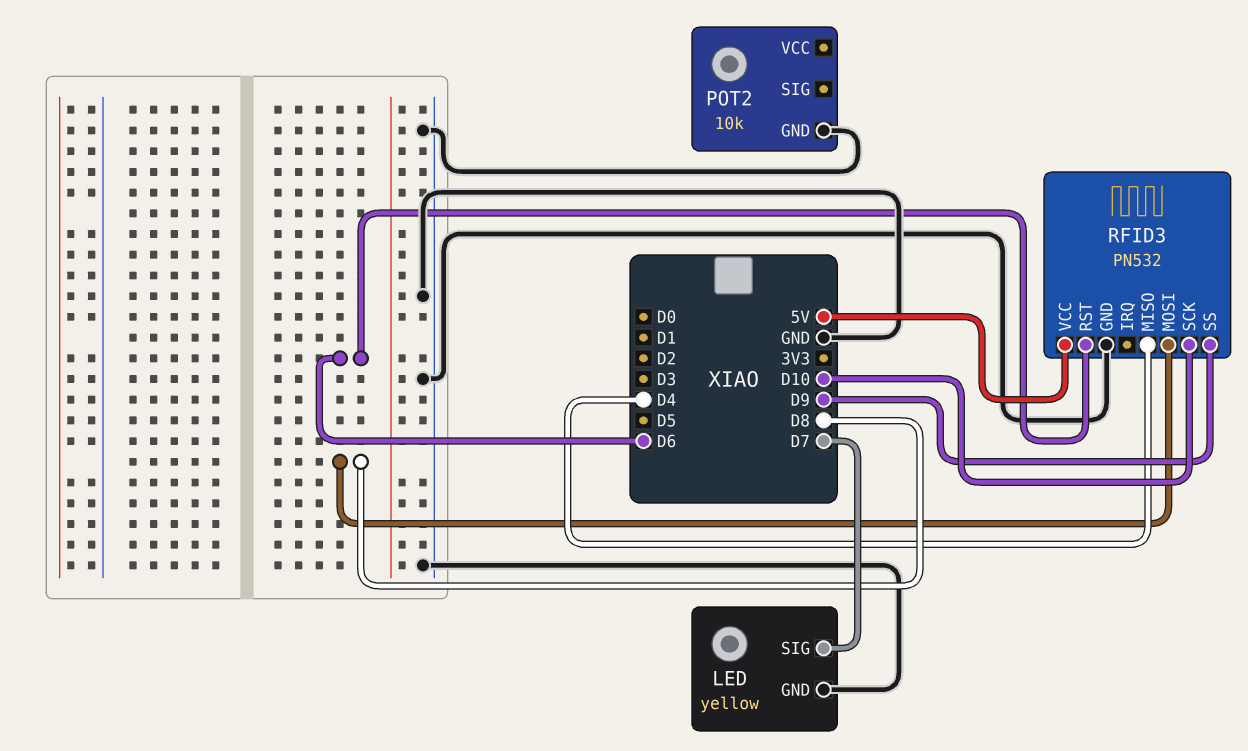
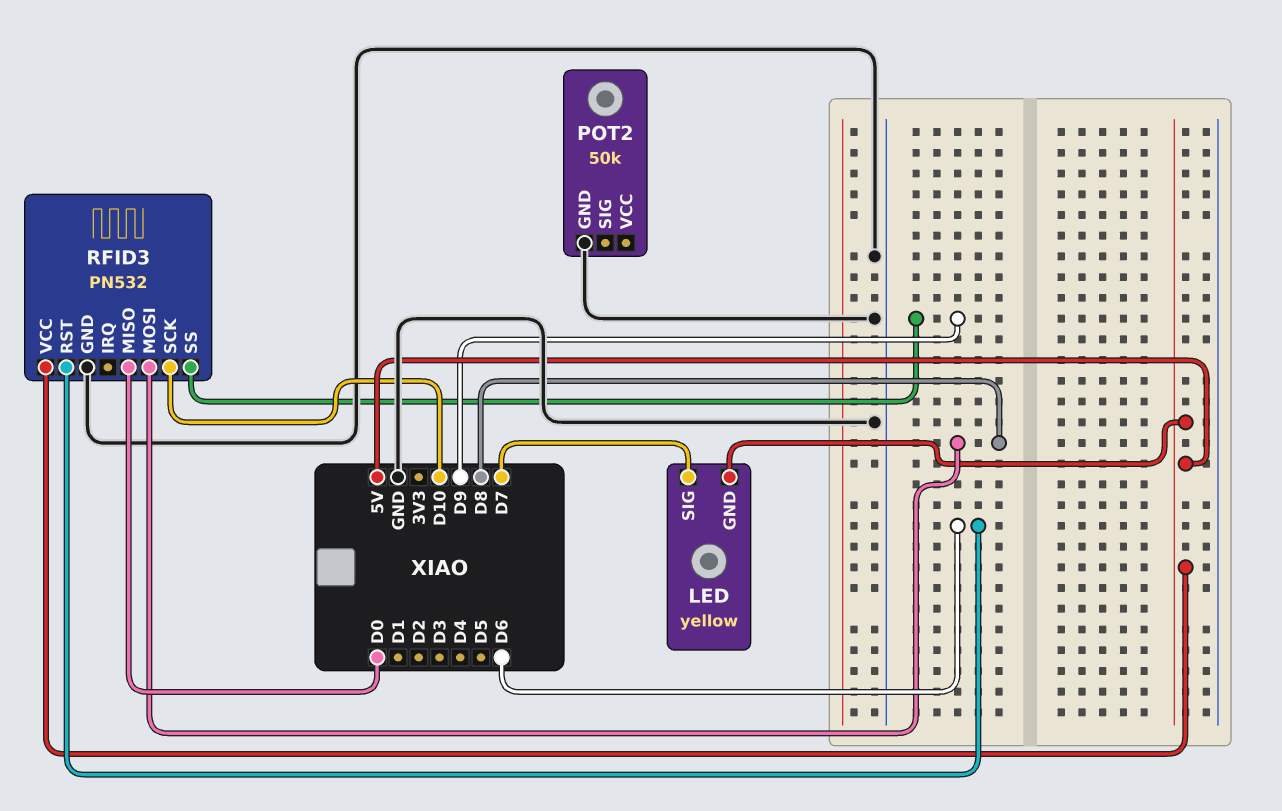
LED pin GND: GND -> 5V
POT2: 10k -> 50k
RFID3 pin MISO: D4 -> D0

